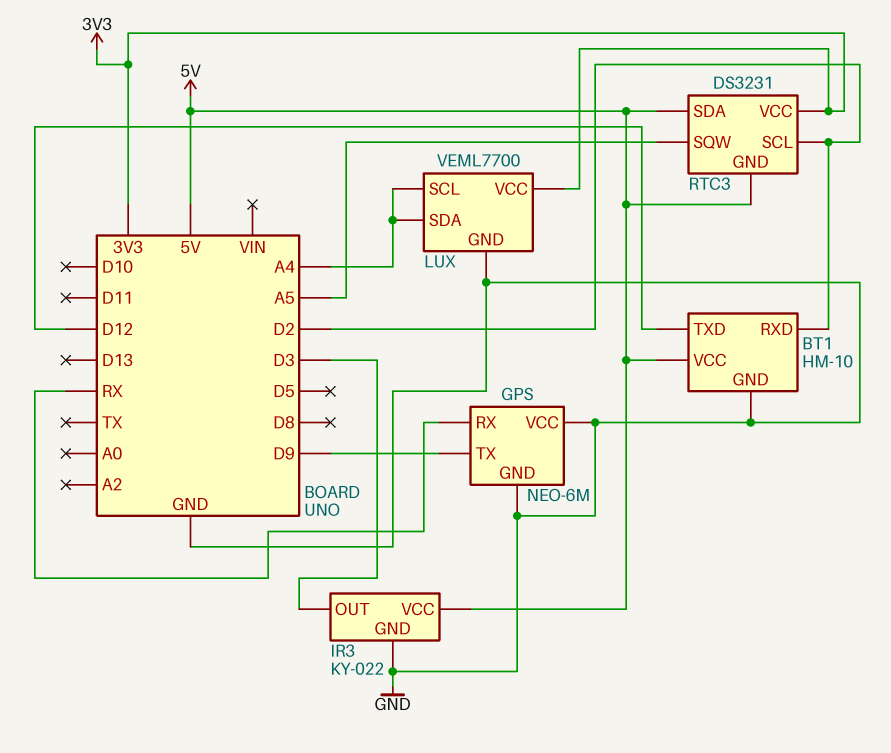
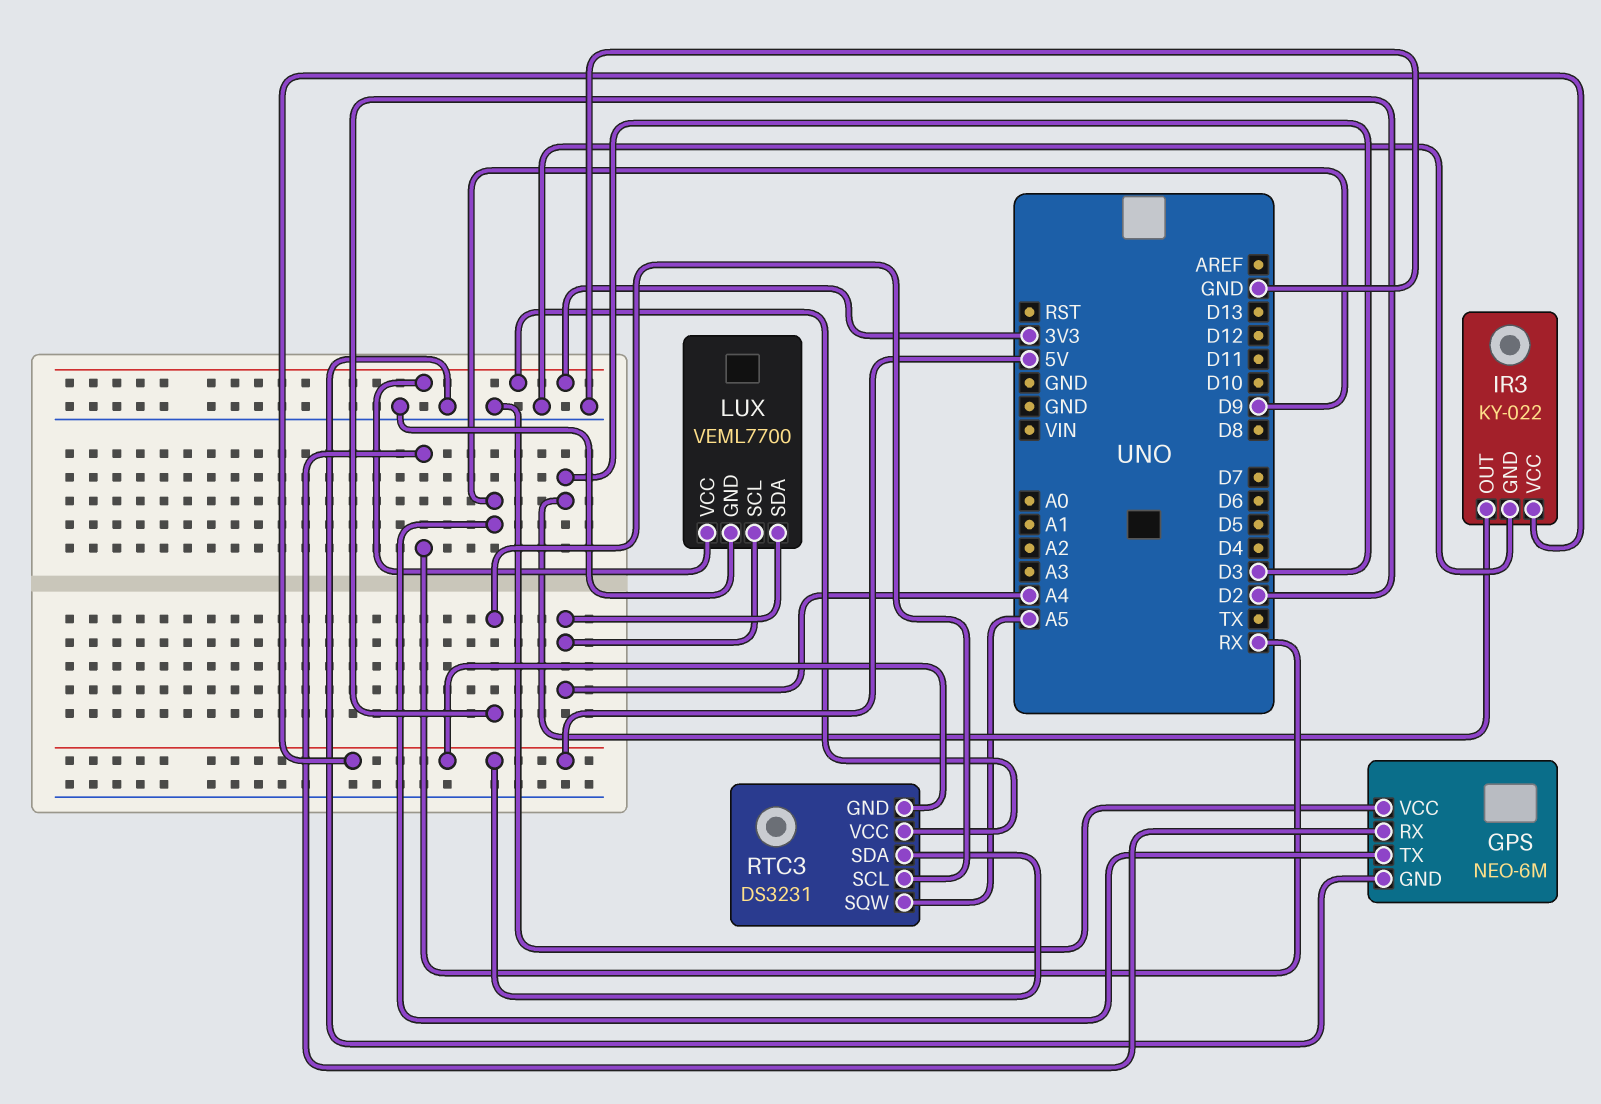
BT1: HM-10 -> none
BT1 pin GND: GND -> none
BT1 pin RXD: D2 -> none
BT1 pin TXD: D12 -> none
BT1 pin VCC: 5V -> none

